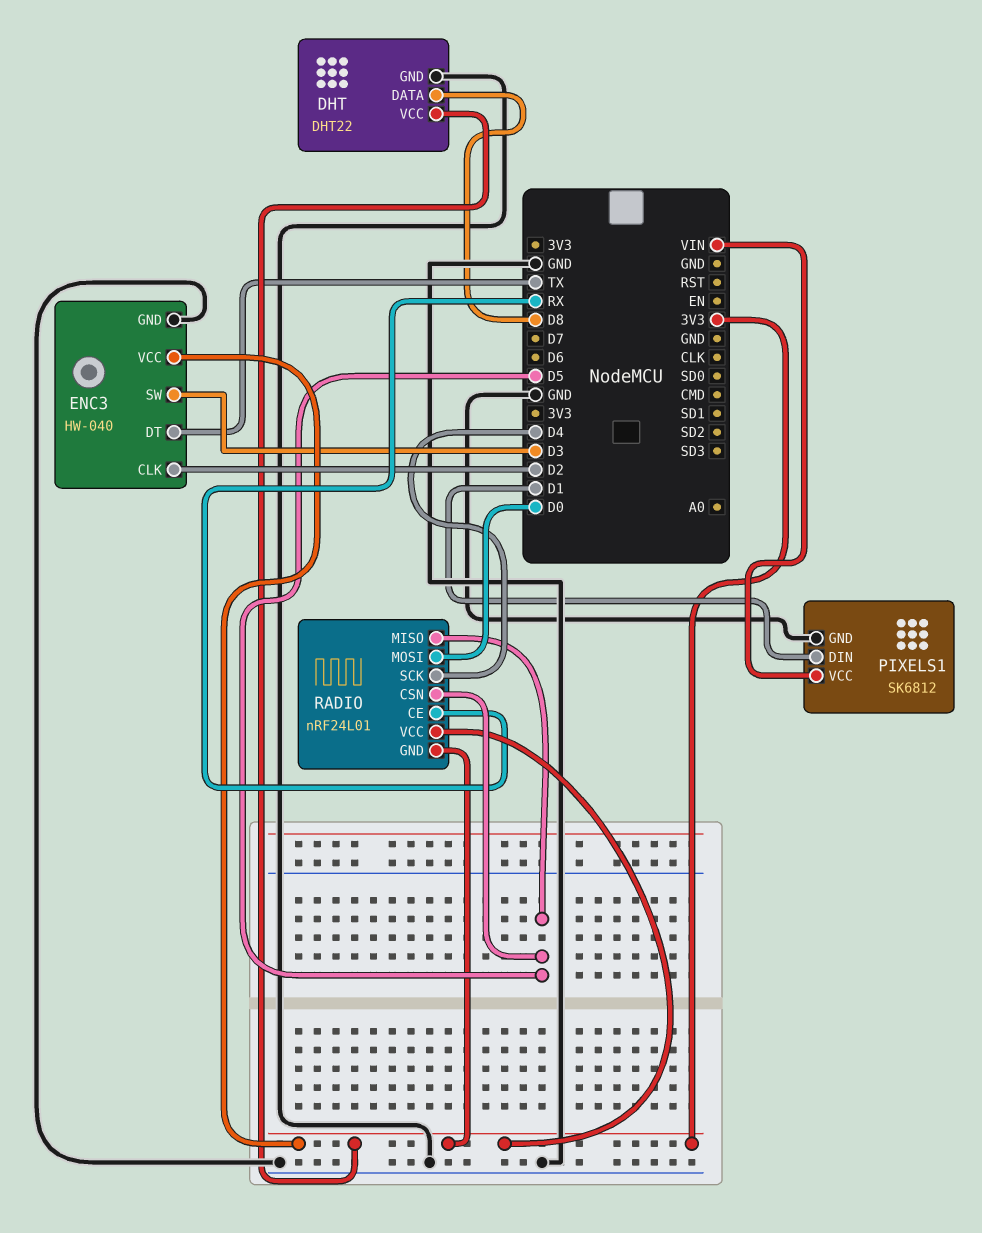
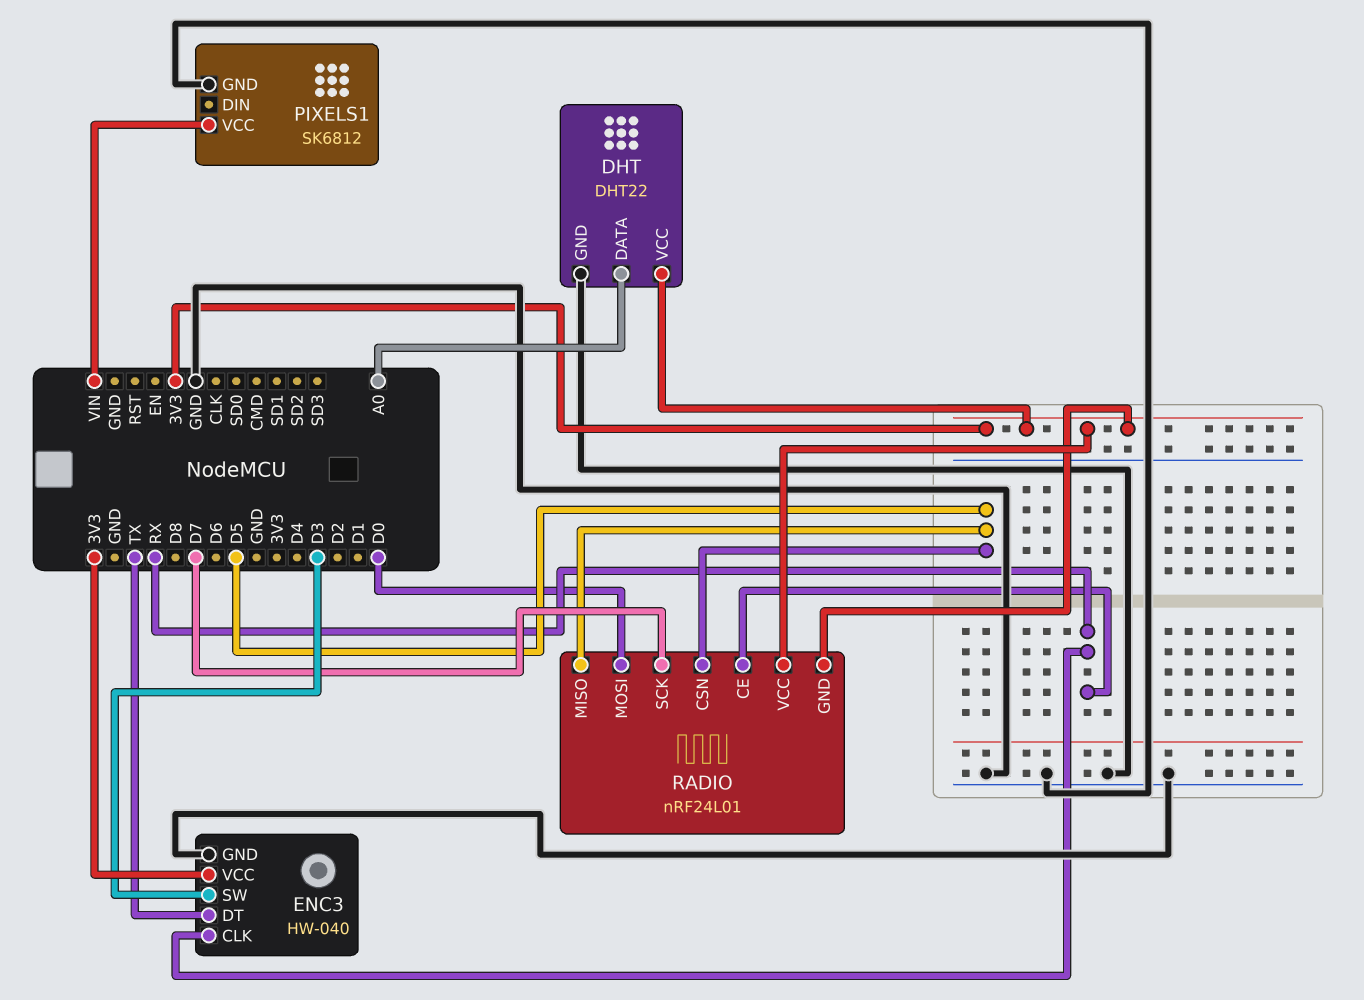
DHT pin DATA: D8 -> A0
ENC3 pin CLK: D2 -> RX
PIXELS1 pin DIN: D1 -> none
RADIO pin SCK: D4 -> D7

